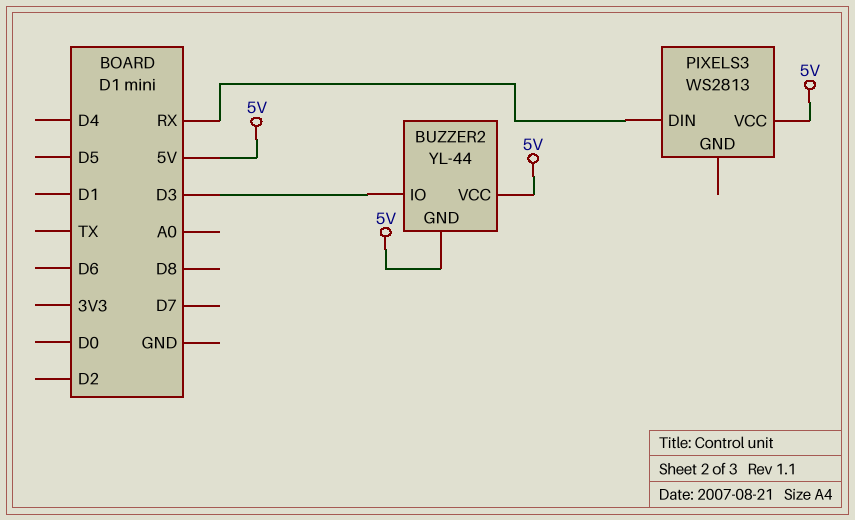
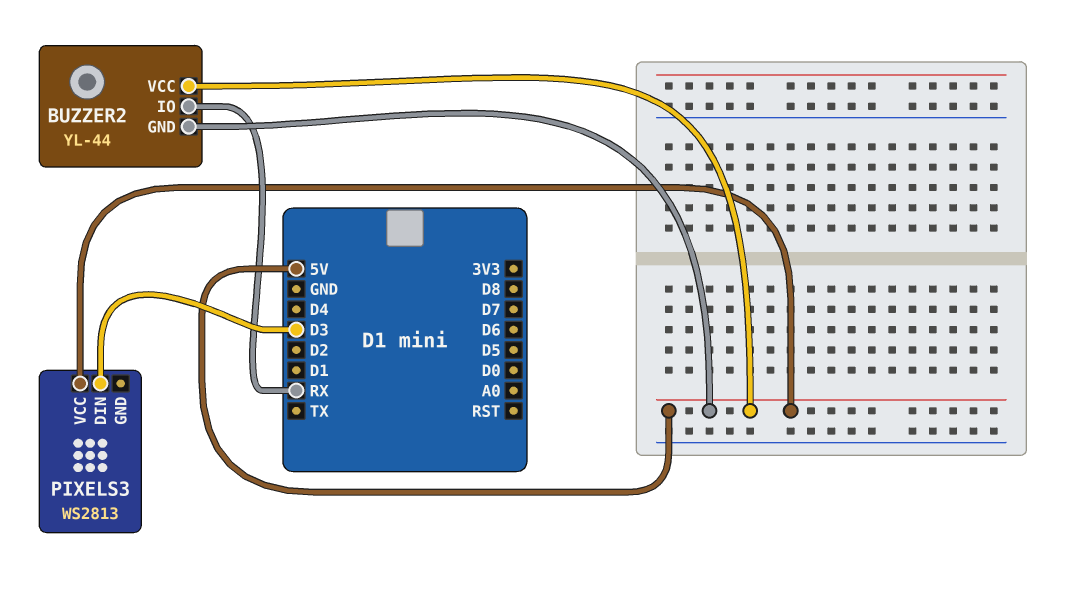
BUZZER2 pin IO: D3 -> RX
PIXELS3 pin DIN: RX -> D3

